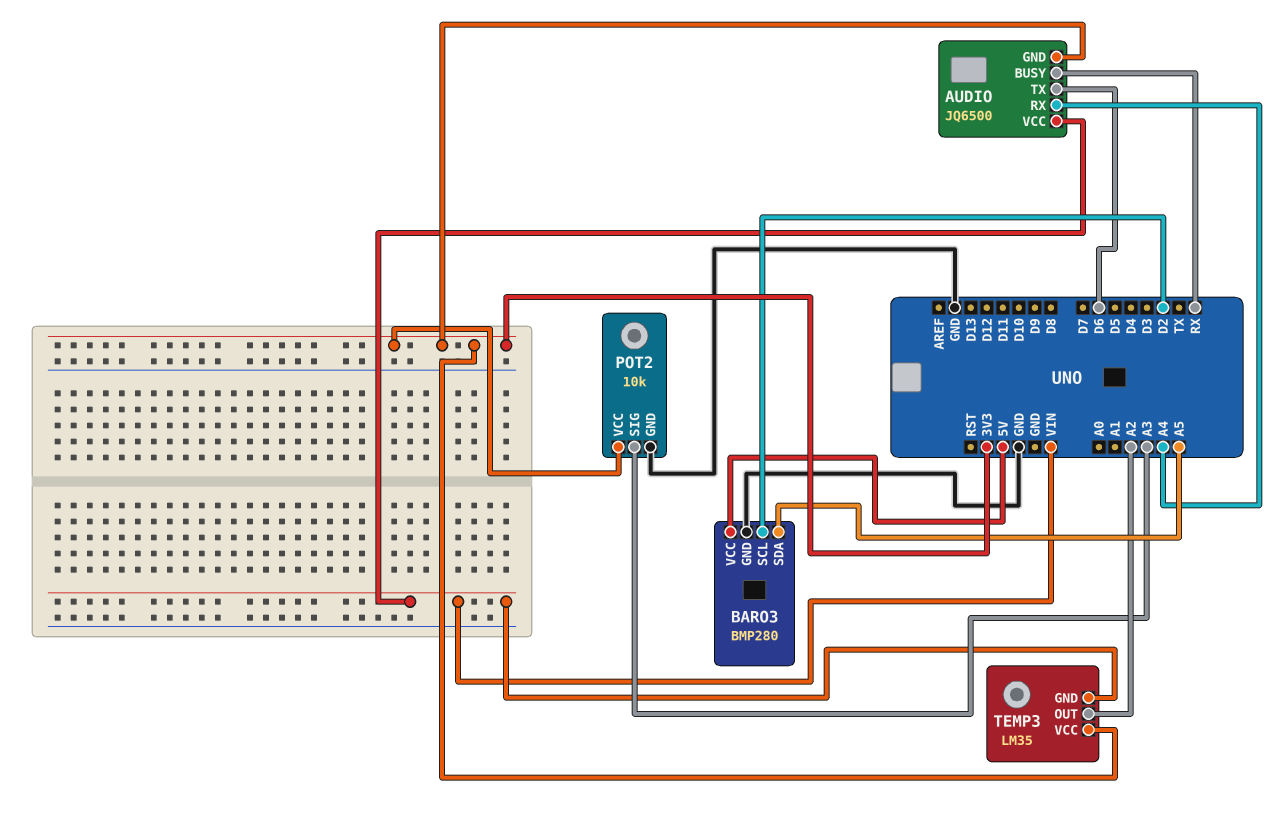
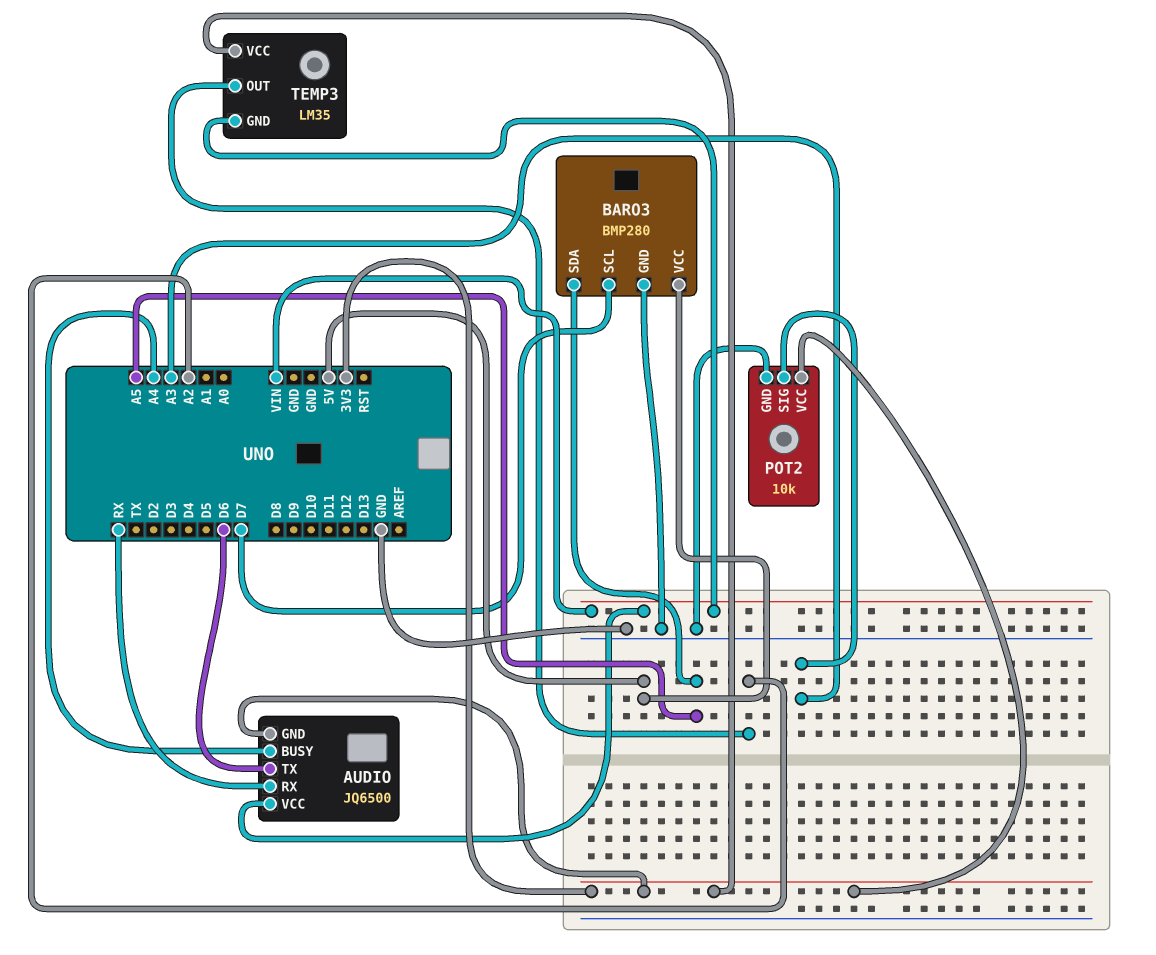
AUDIO pin BUSY: RX -> A4
AUDIO pin RX: A4 -> RX
BARO3 pin SCL: D2 -> D7

